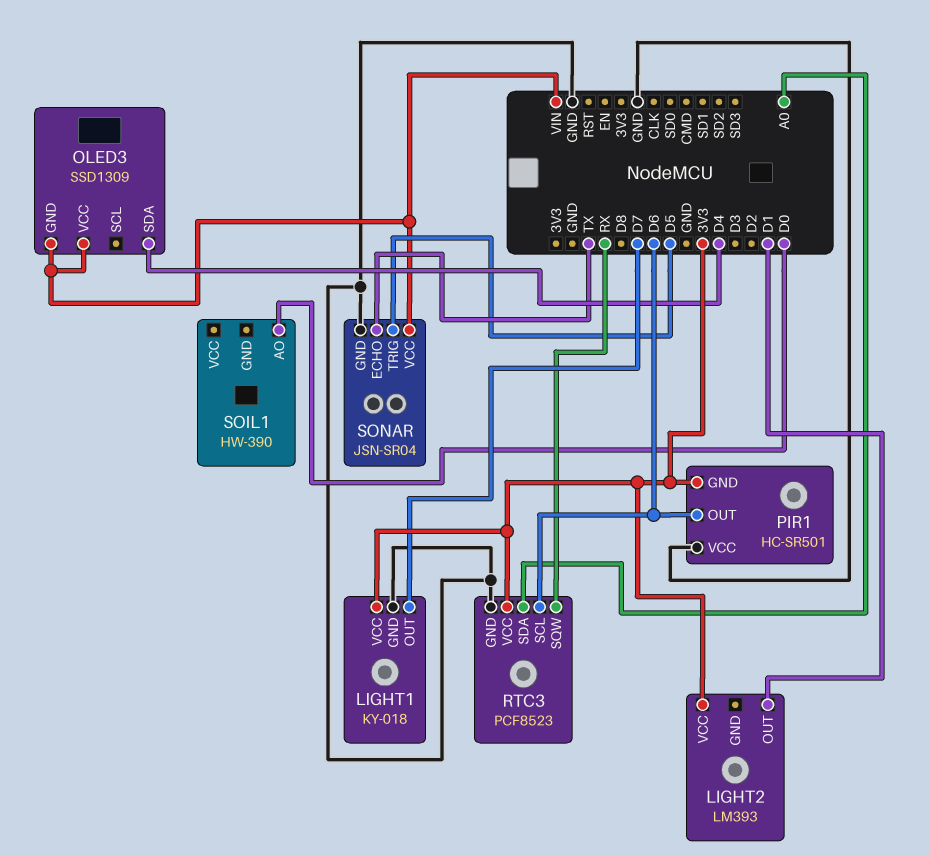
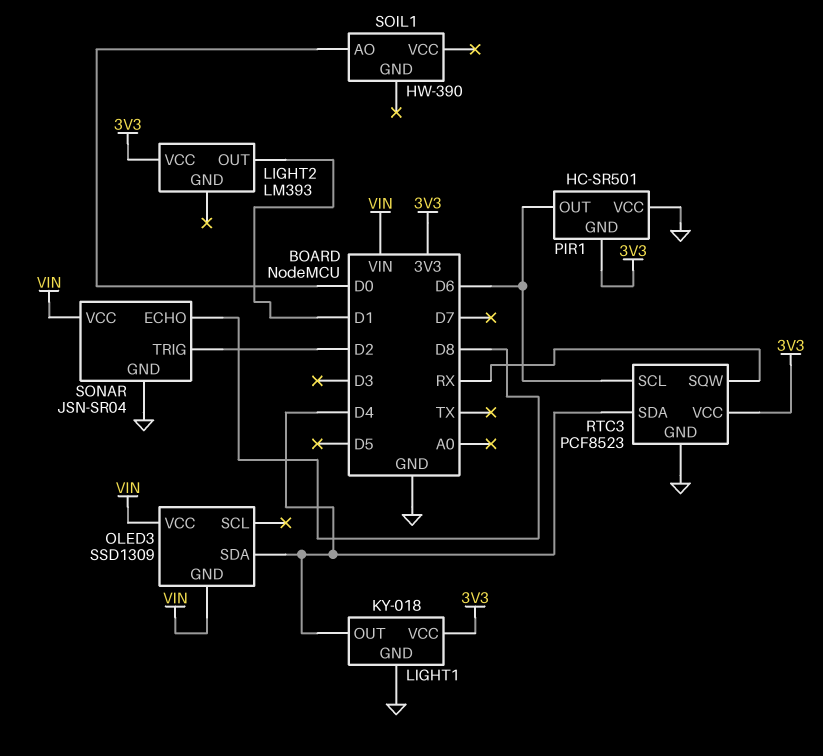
LIGHT1 pin OUT: D7 -> D4
RTC3 pin SDA: A0 -> D4
SONAR pin ECHO: TX -> D8
SONAR pin TRIG: D5 -> D2

